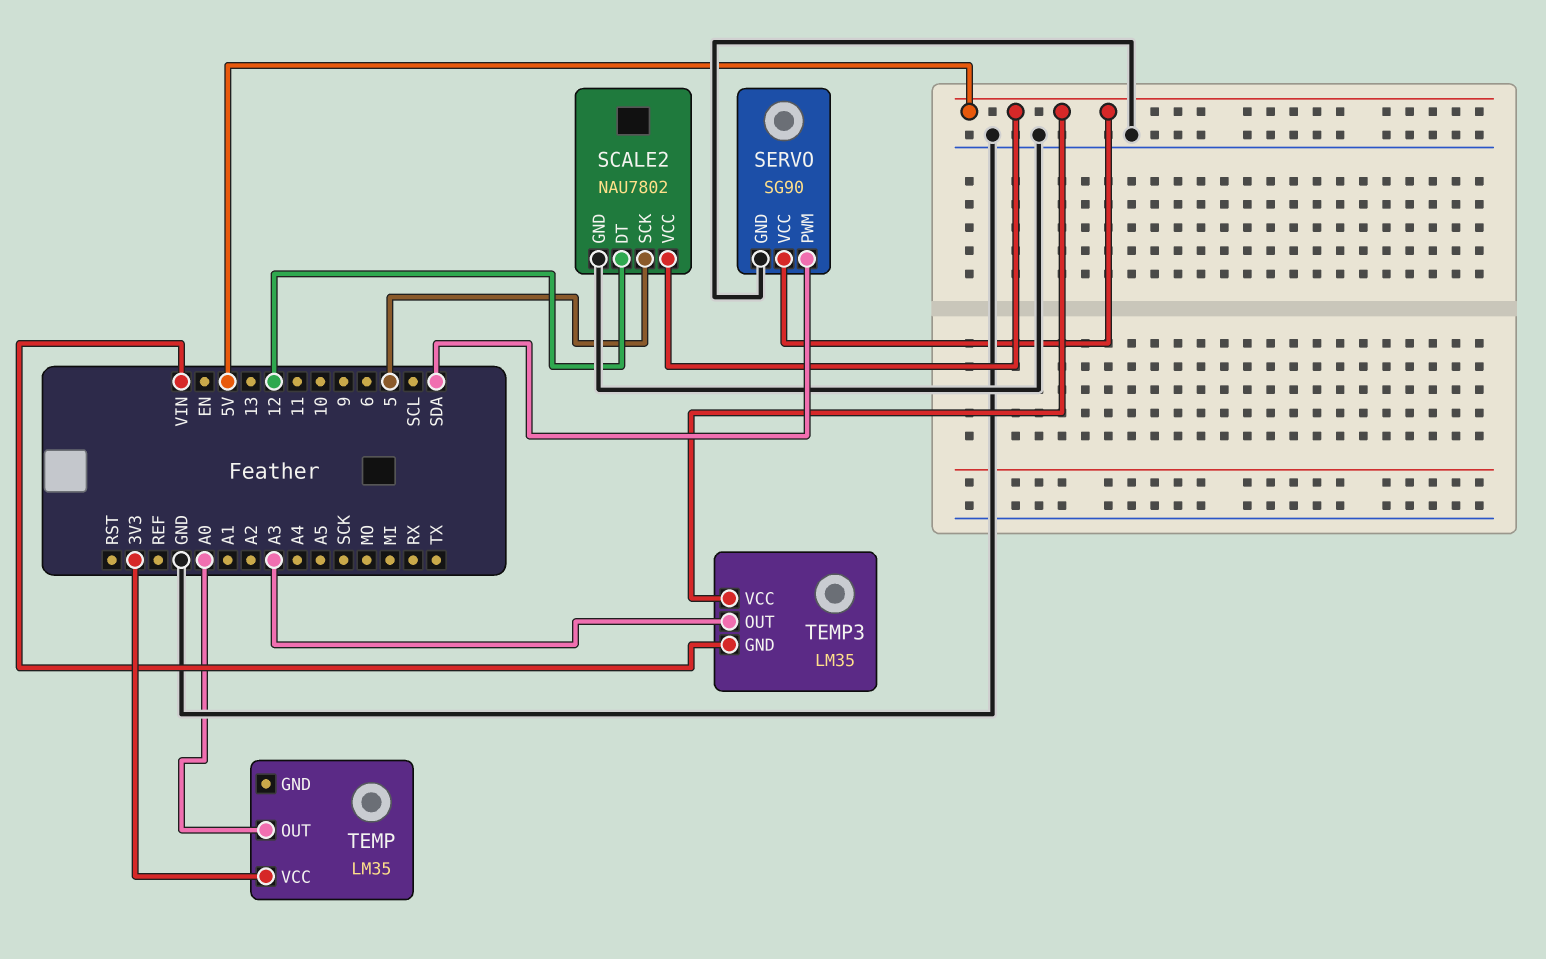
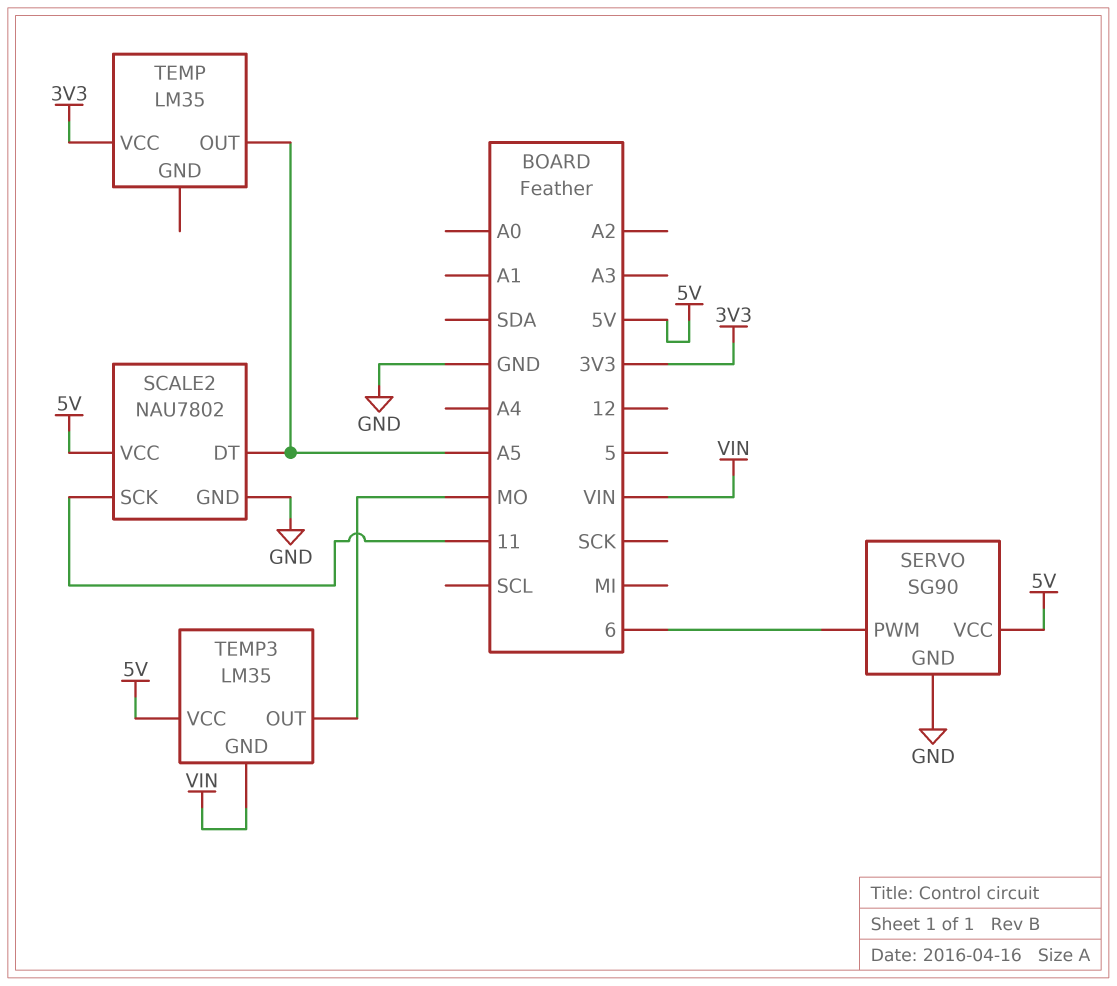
SCALE2 pin DT: 12 -> A5
SCALE2 pin SCK: 5 -> 11
SERVO pin PWM: SDA -> 6
TEMP pin OUT: A0 -> A5
TEMP3 pin OUT: A3 -> MO

